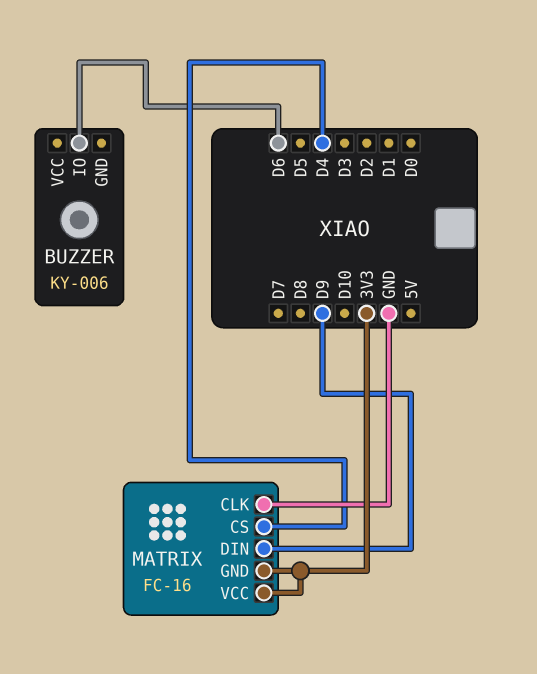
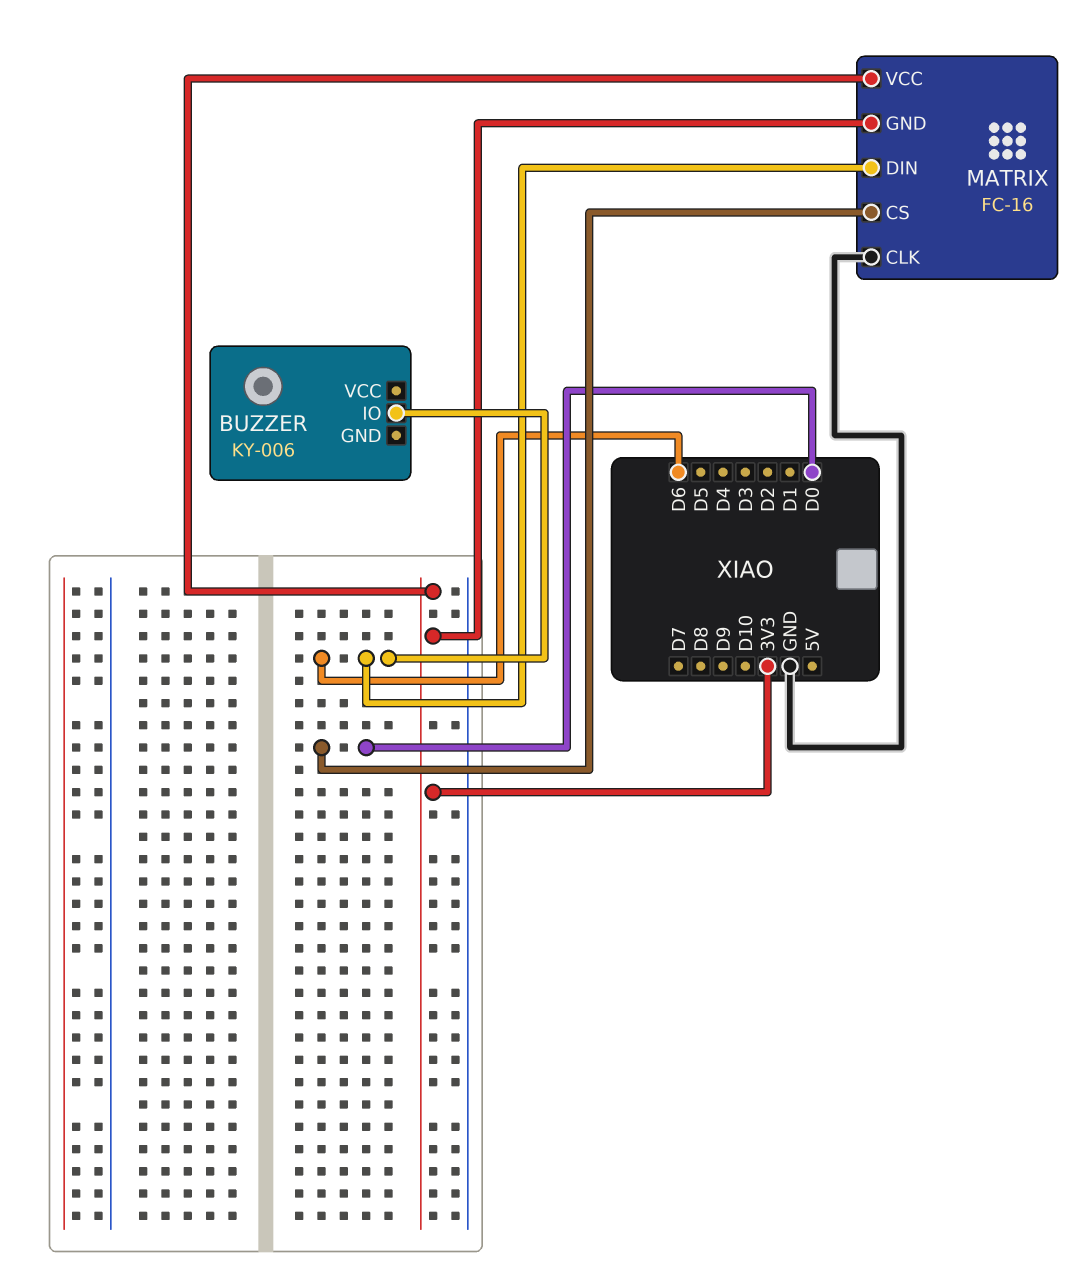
MATRIX pin CS: D4 -> D0
MATRIX pin DIN: D9 -> D6

